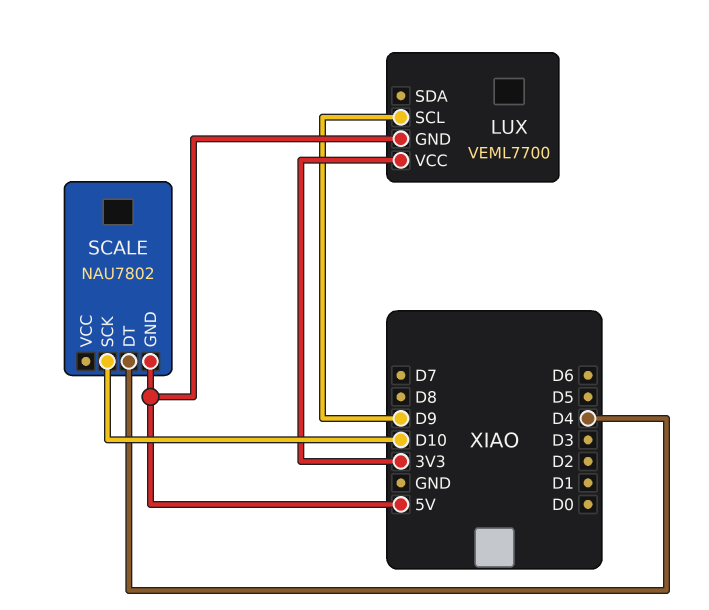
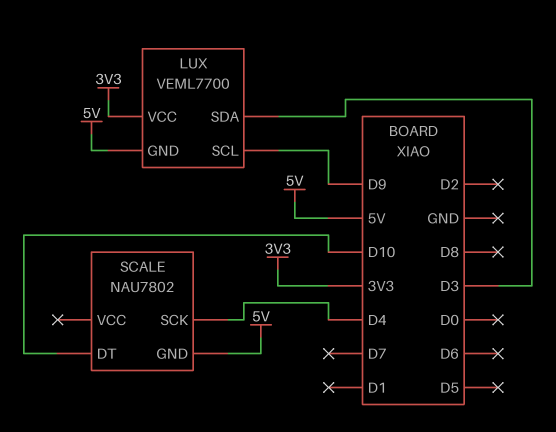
LUX pin SDA: none -> D3
SCALE pin DT: D4 -> D10
SCALE pin SCK: D10 -> D4

